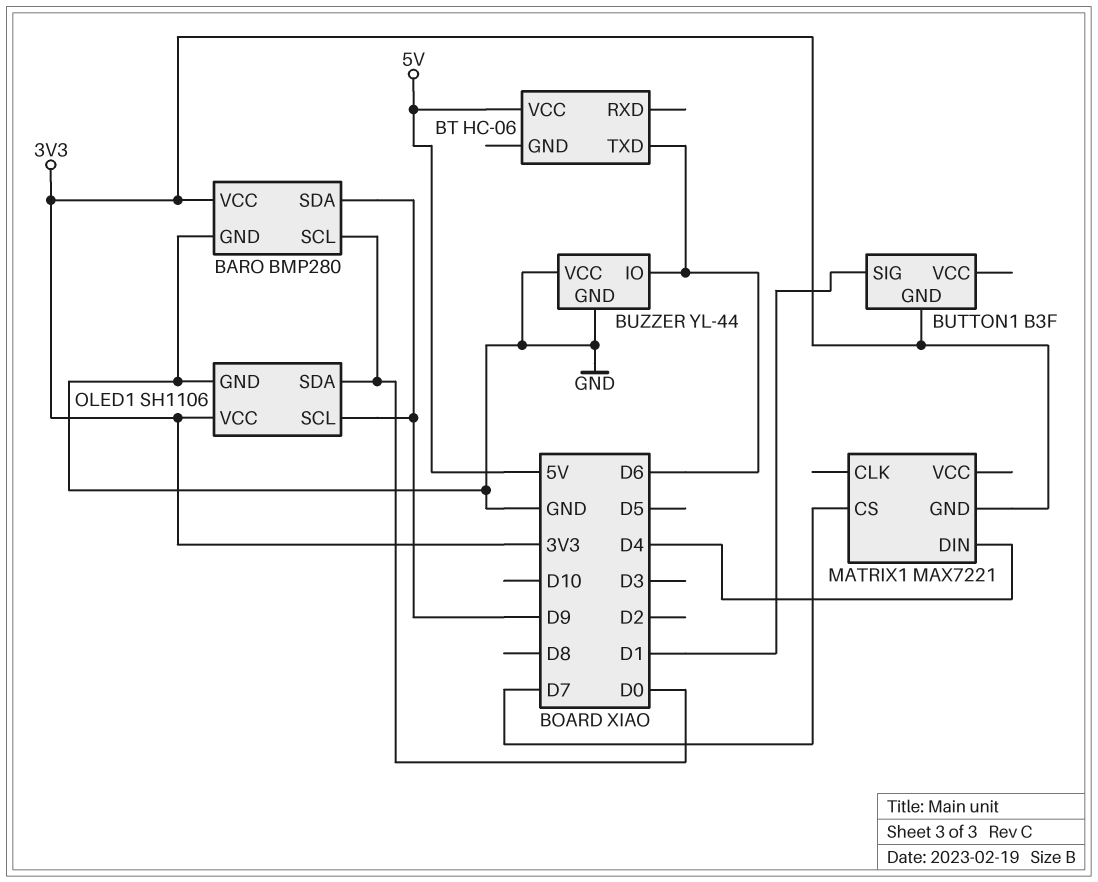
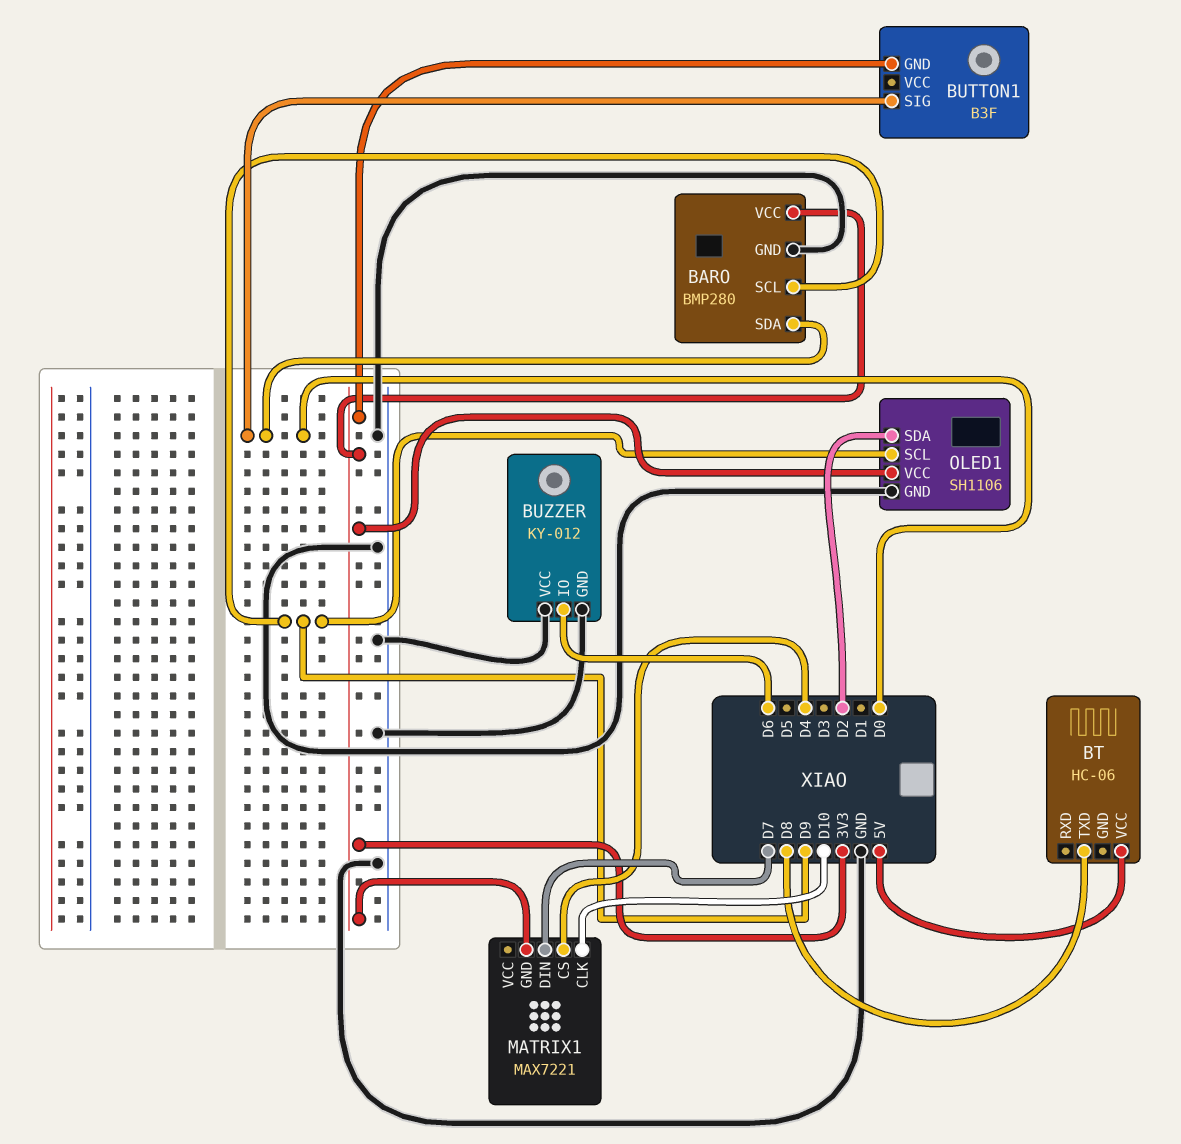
BARO pin SCL: D0 -> D9
BARO pin SDA: D9 -> D0
BT pin TXD: D6 -> D8
BUTTON1 pin SIG: D1 -> D0
BUZZER: YL-44 -> KY-012
MATRIX1 pin CLK: none -> D10
MATRIX1 pin CS: D7 -> D4
MATRIX1 pin DIN: D4 -> D7
OLED1 pin SDA: D0 -> D2

